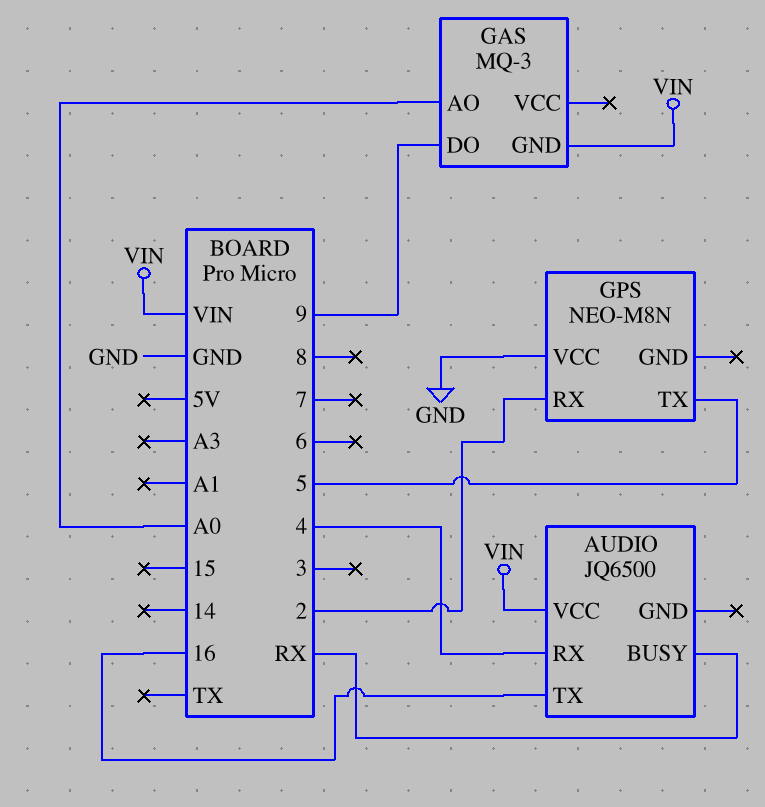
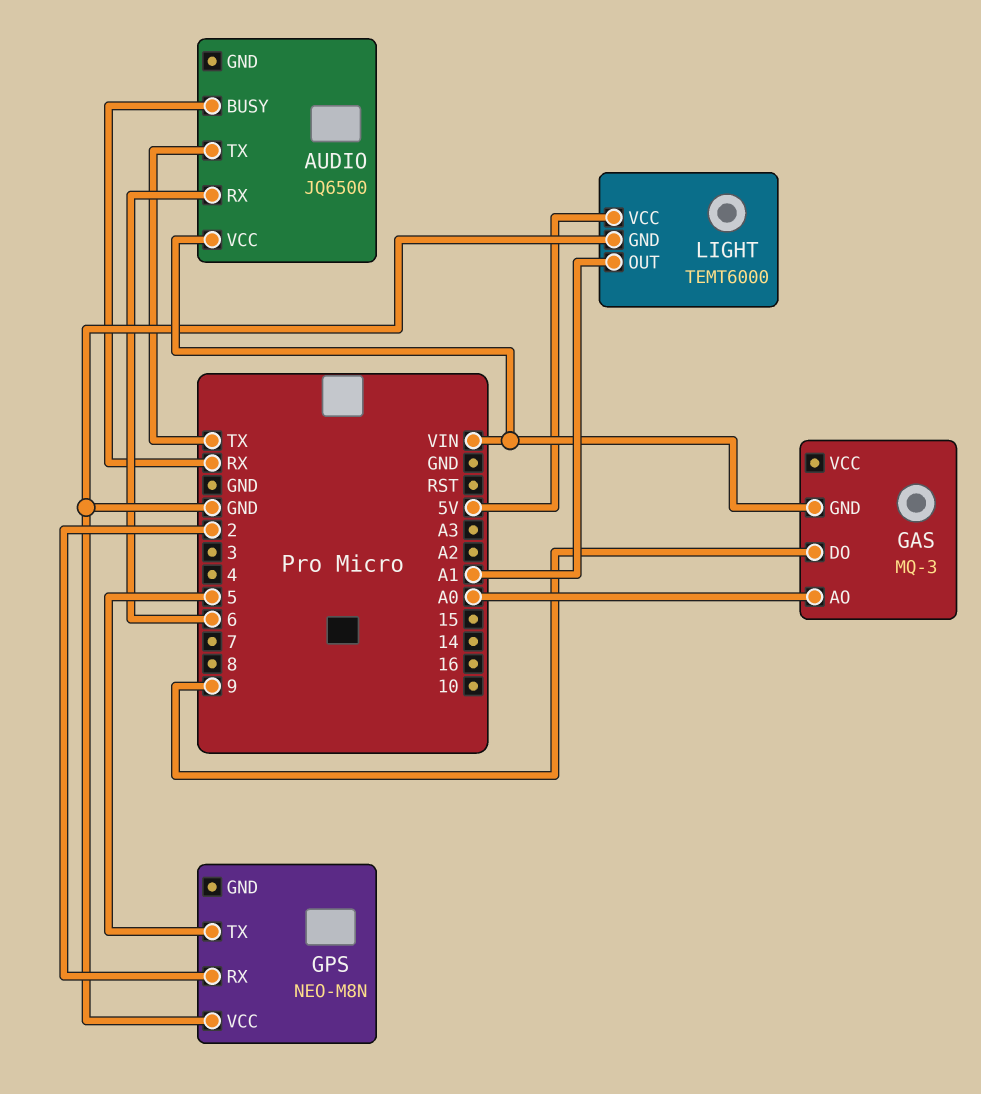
AUDIO pin RX: 4 -> 6
AUDIO pin TX: 16 -> TX
LIGHT: none -> TEMT6000
LIGHT pin GND: none -> GND
LIGHT pin OUT: none -> A1
LIGHT pin VCC: none -> 5V

